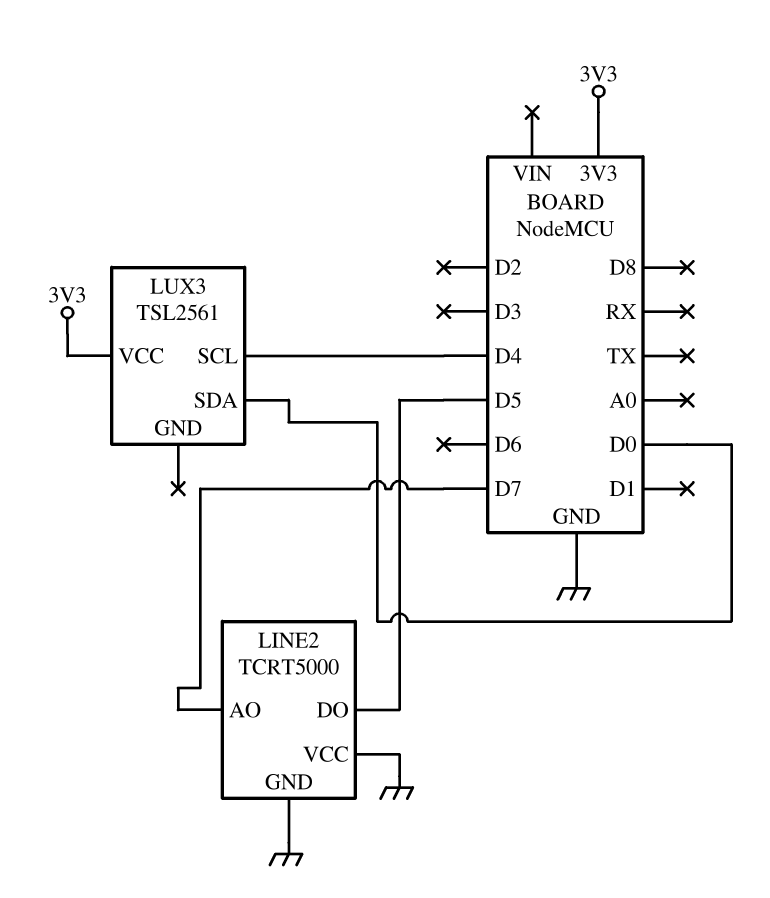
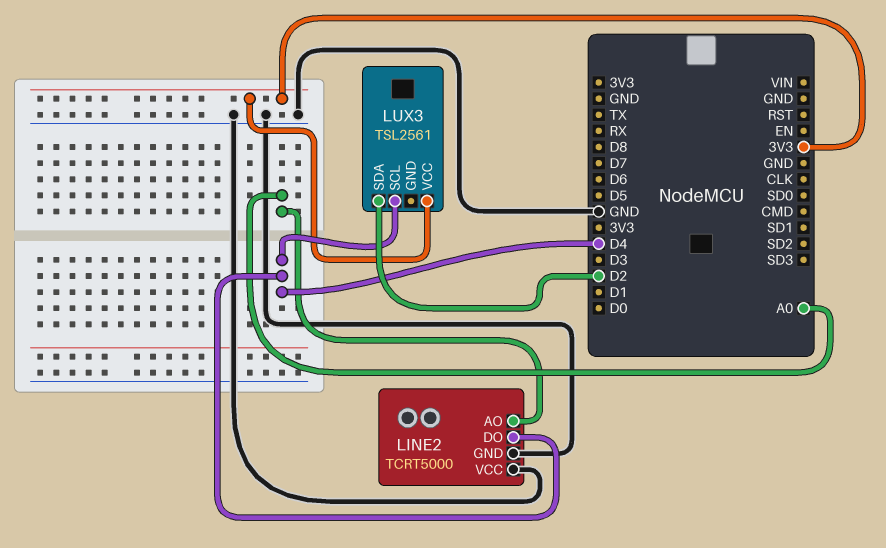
LINE2 pin AO: D7 -> A0
LINE2 pin DO: D5 -> D4
LUX3 pin SDA: D0 -> D2

